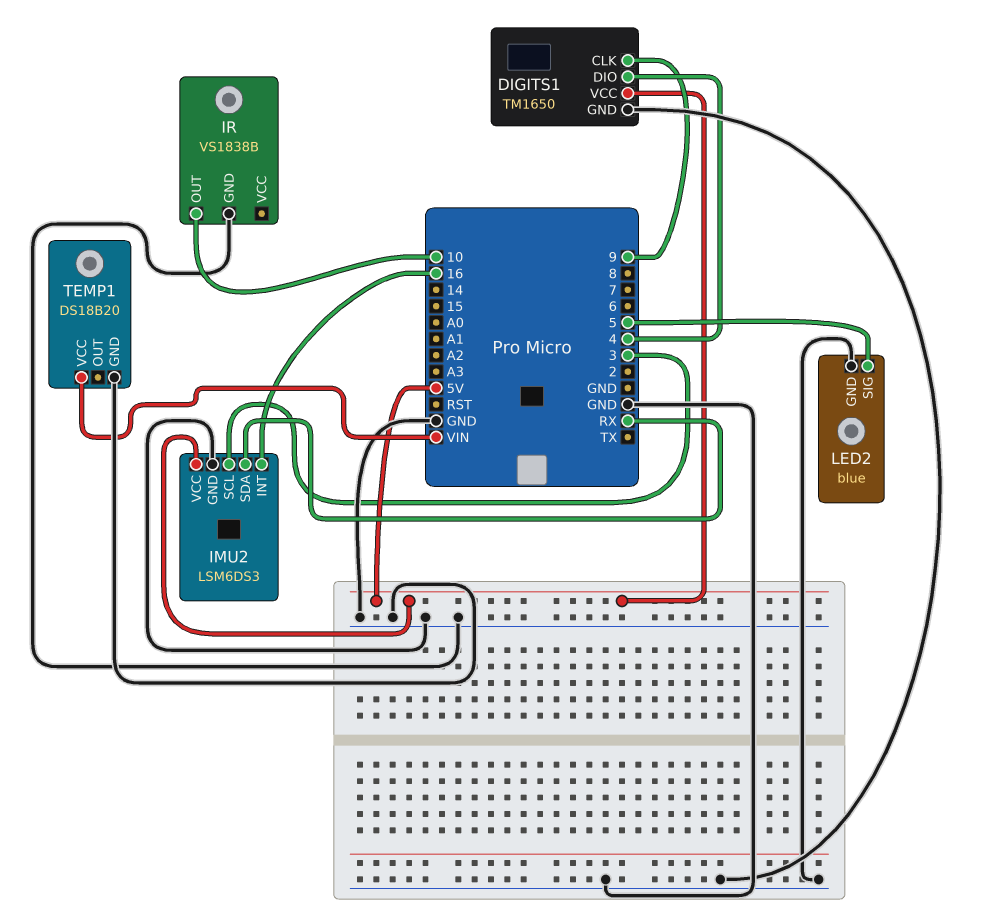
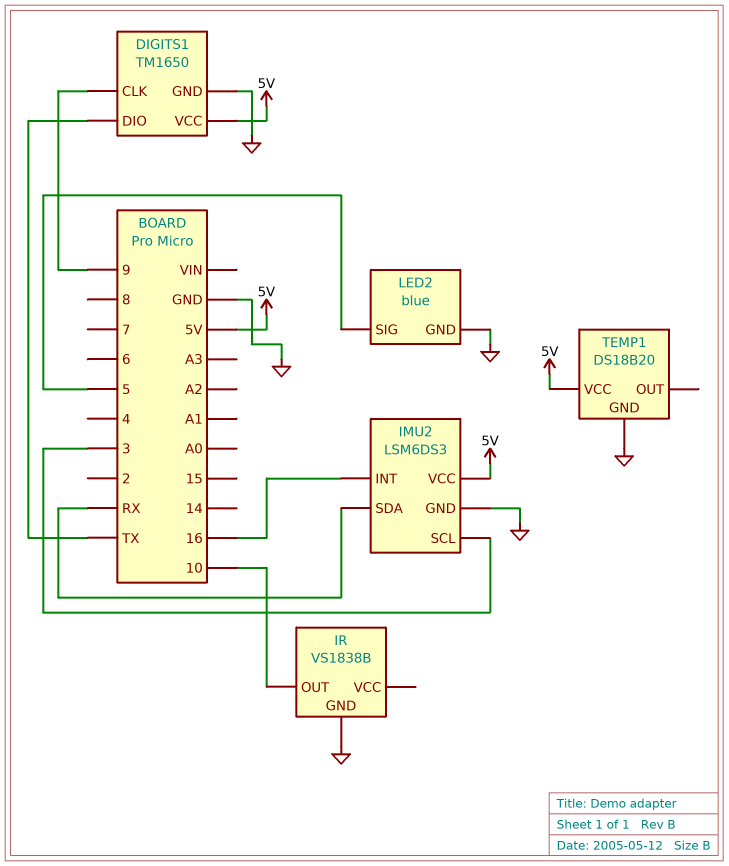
DIGITS1 pin DIO: 4 -> TX
TEMP1 pin VCC: VIN -> 5V

